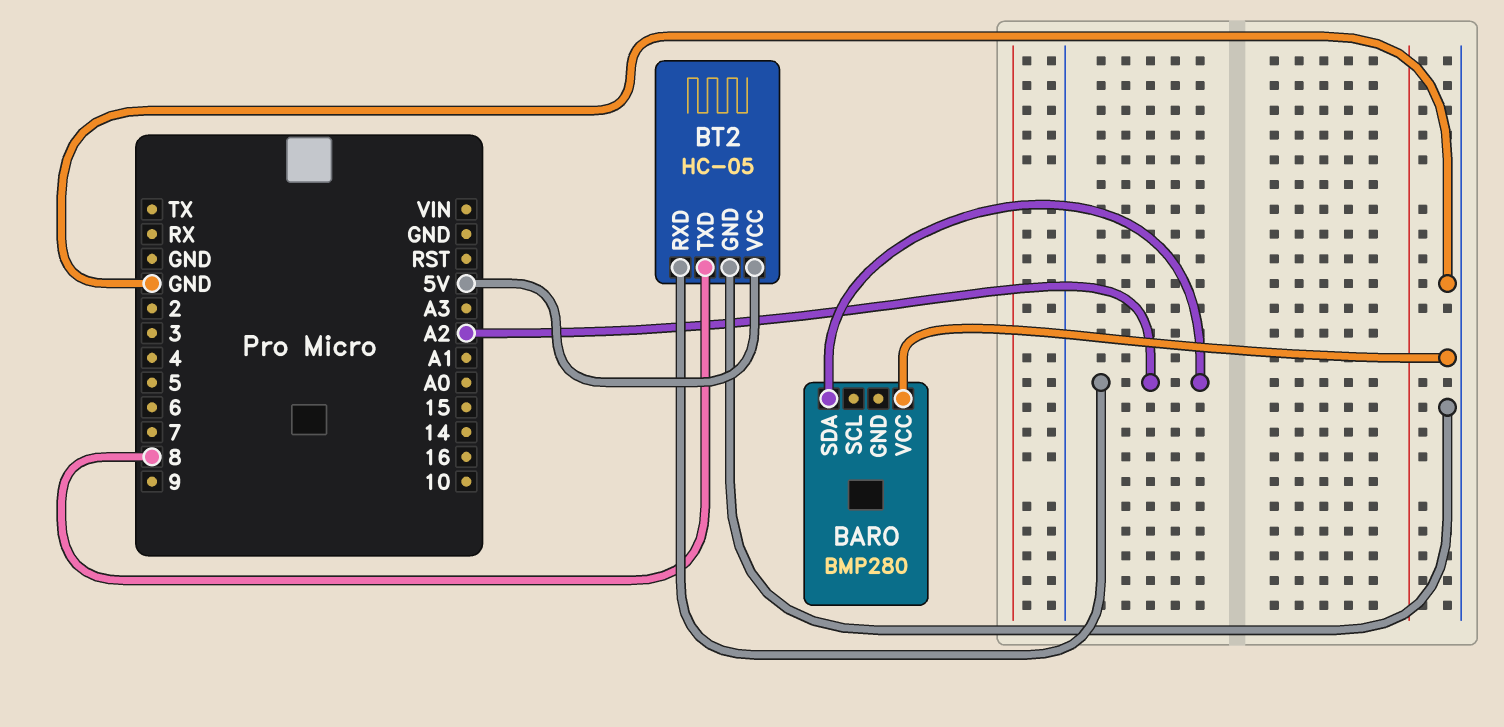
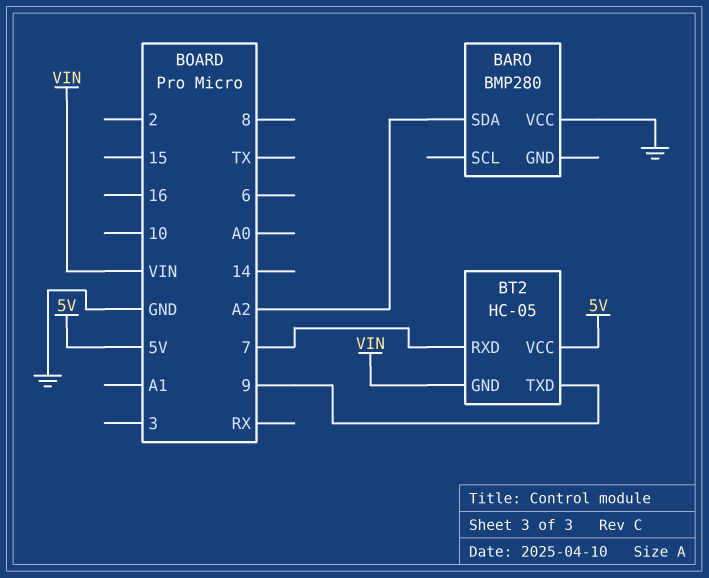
BT2 pin GND: GND -> VIN
BT2 pin RXD: A2 -> 7
BT2 pin TXD: 8 -> 9

